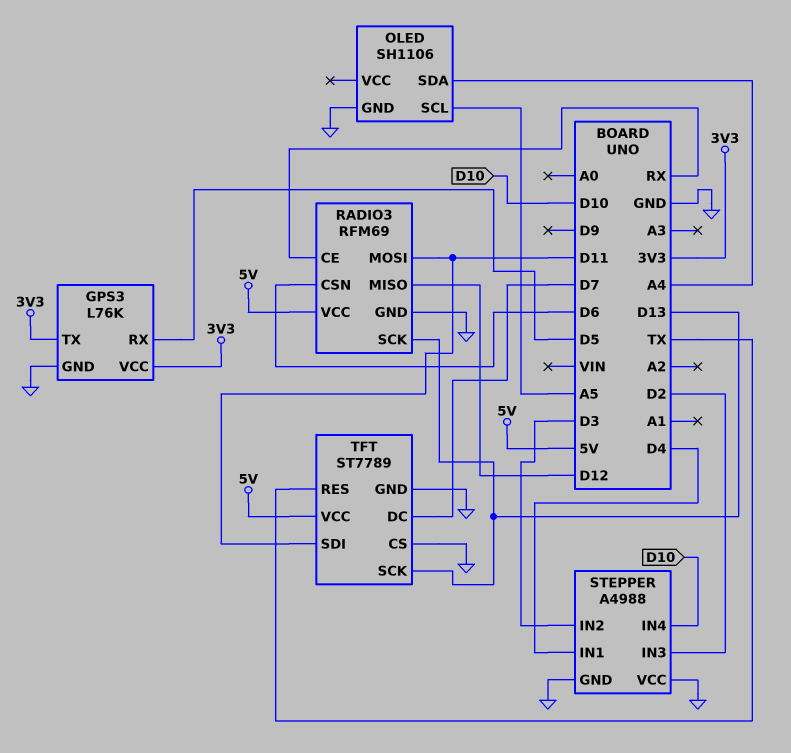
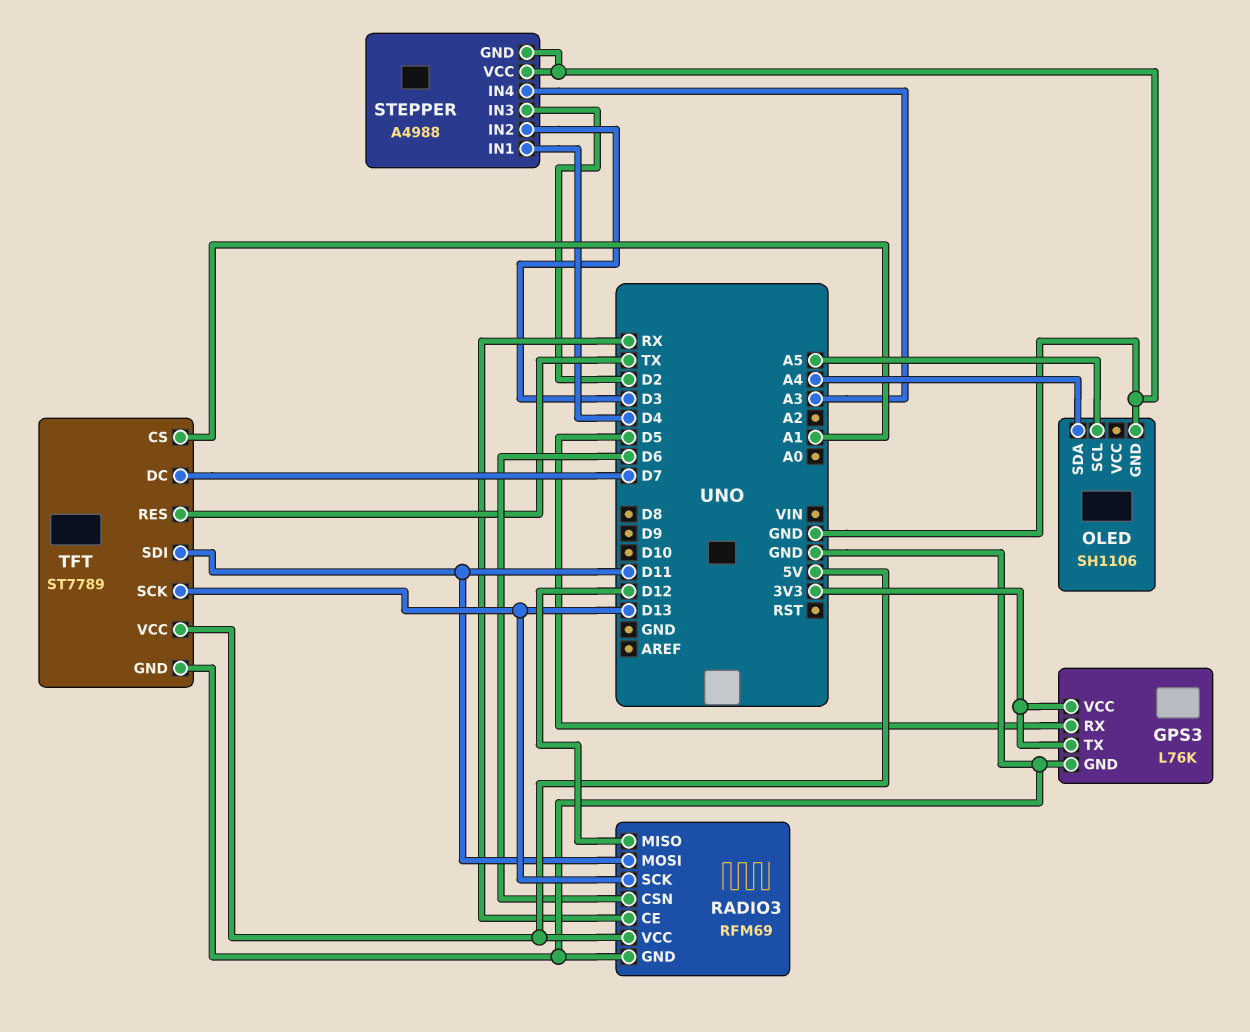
STEPPER pin IN4: D10 -> A3
TFT pin CS: GND -> A1

